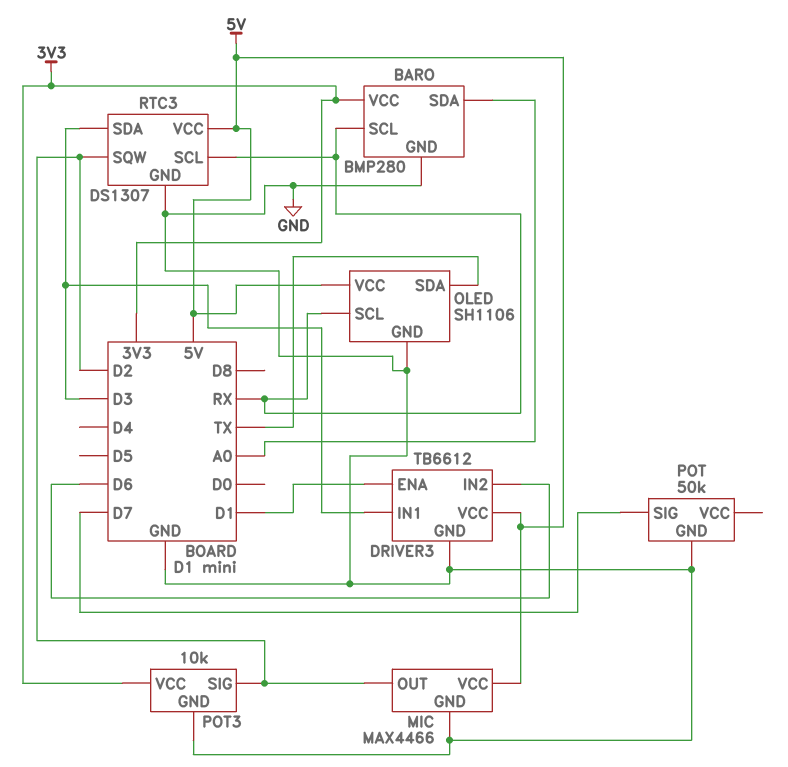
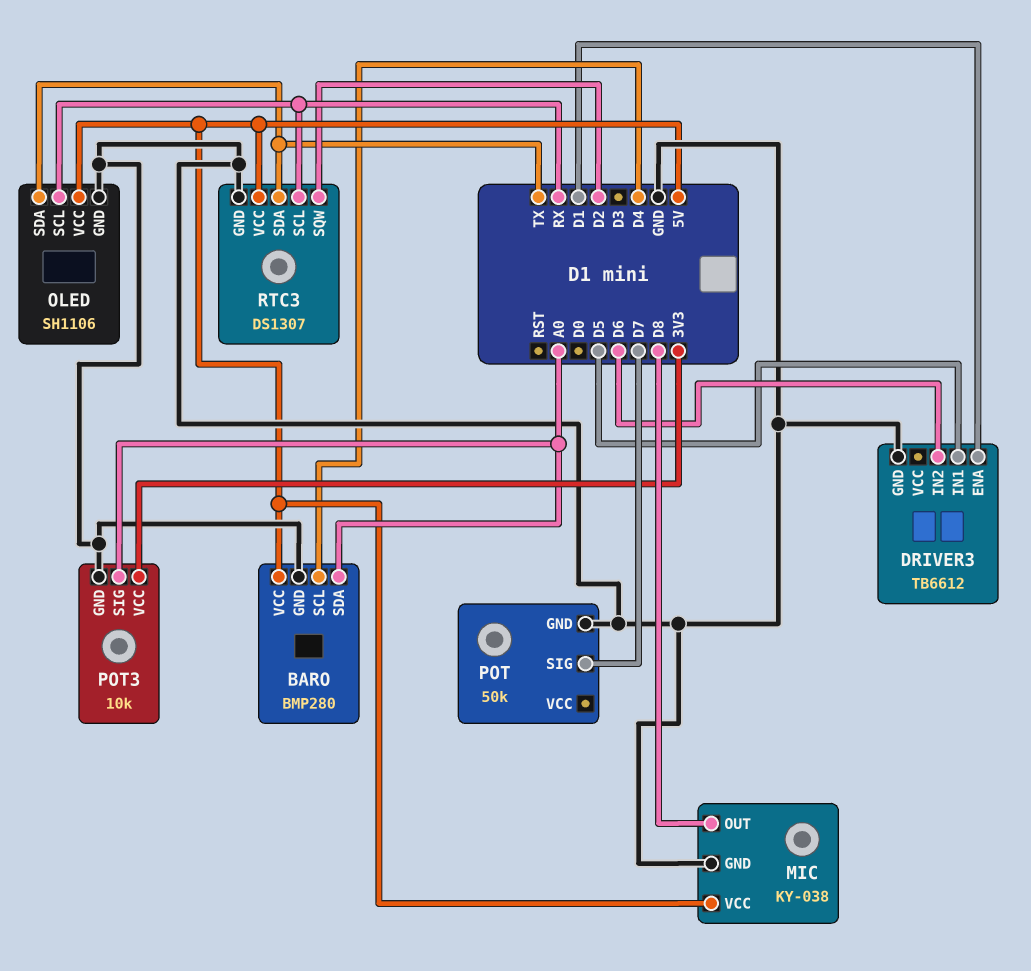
BARO pin SCL: RX -> D4
BARO pin VCC: 3V3 -> 5V
DRIVER3 pin IN1: D3 -> D5
DRIVER3 pin VCC: 5V -> none
MIC: MAX4466 -> KY-038
MIC pin OUT: D2 -> D8
POT3 pin SIG: D2 -> A0
RTC3 pin SDA: D3 -> TX

